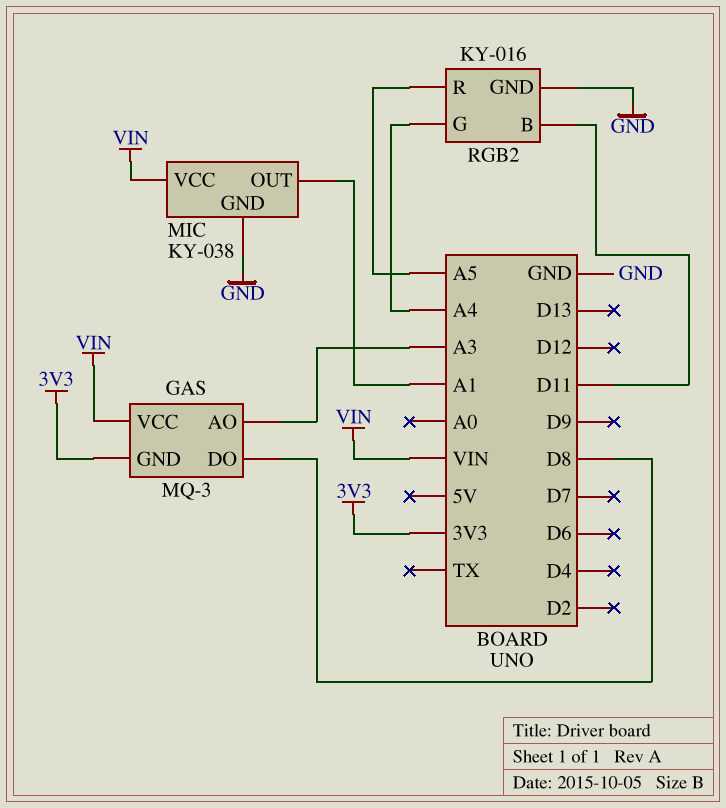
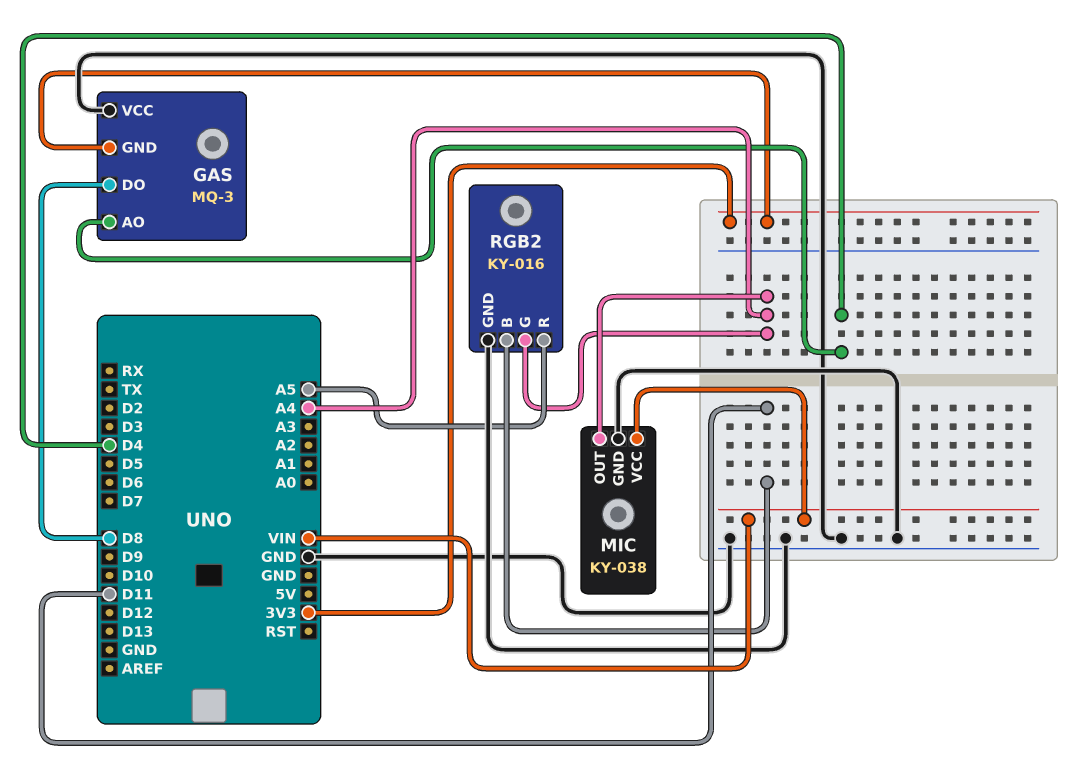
GAS pin AO: A3 -> D4
GAS pin VCC: VIN -> GND
MIC pin OUT: A1 -> A4

